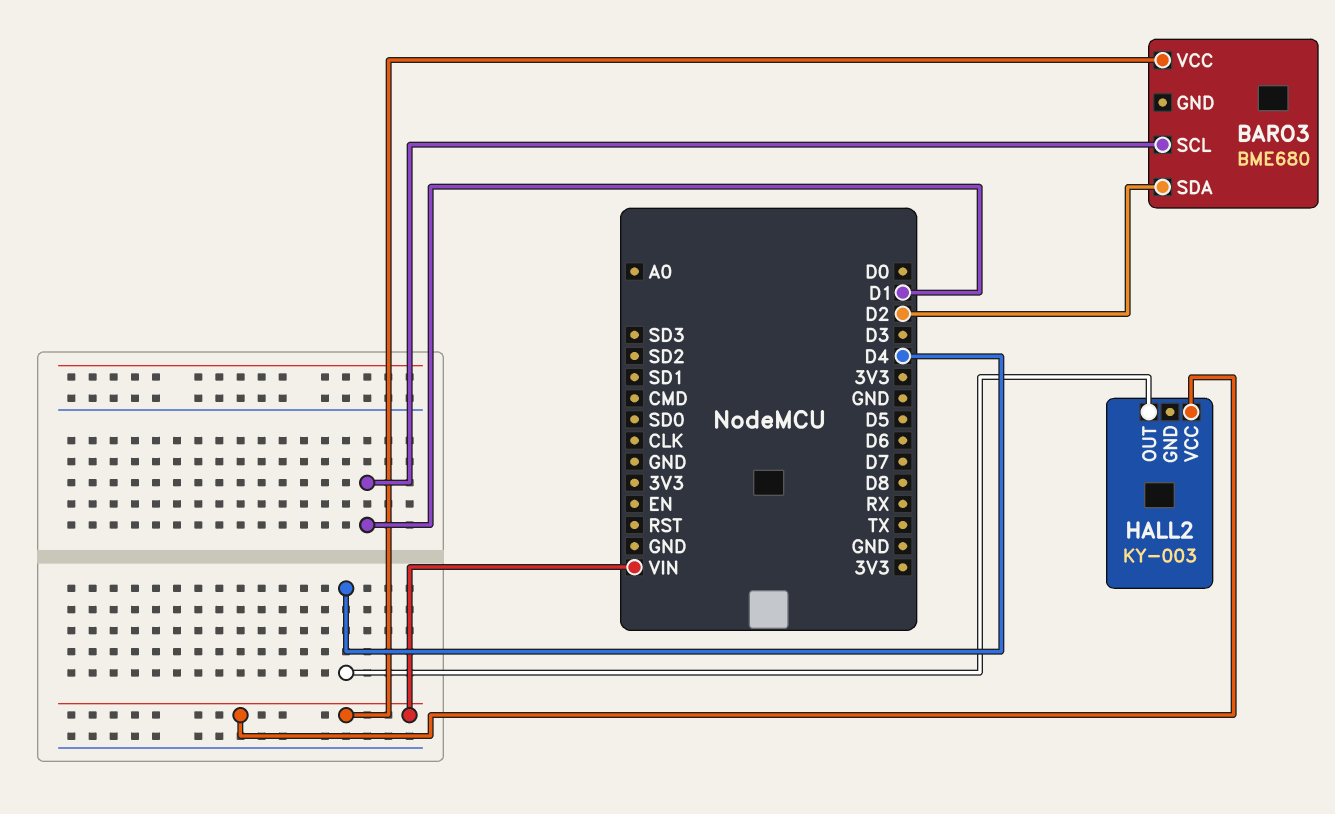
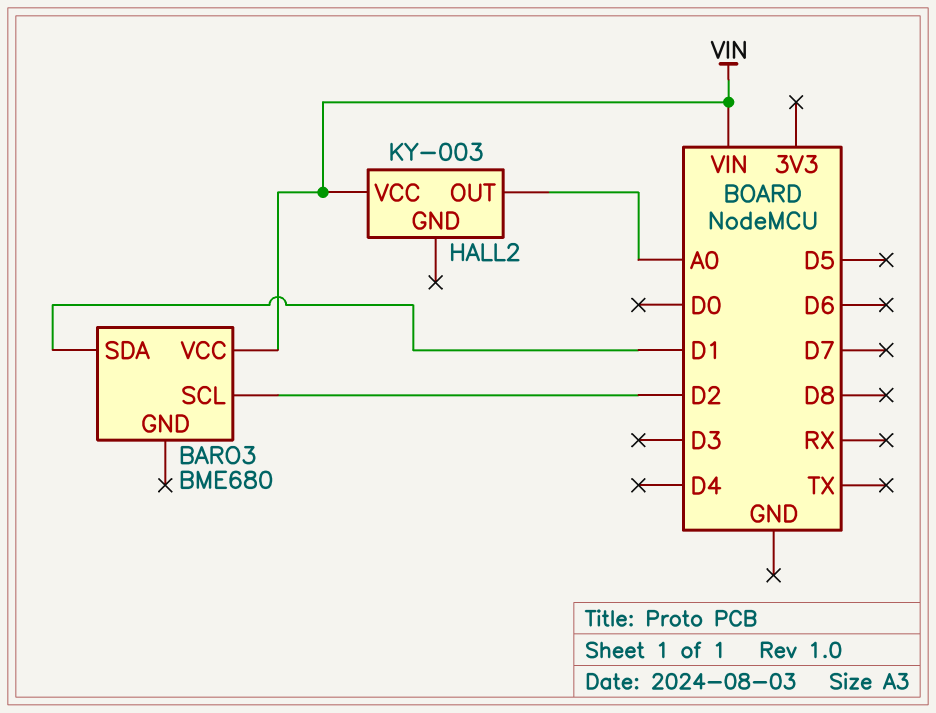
BARO3 pin SCL: D1 -> D2
BARO3 pin SDA: D2 -> D1
HALL2 pin OUT: D4 -> A0

